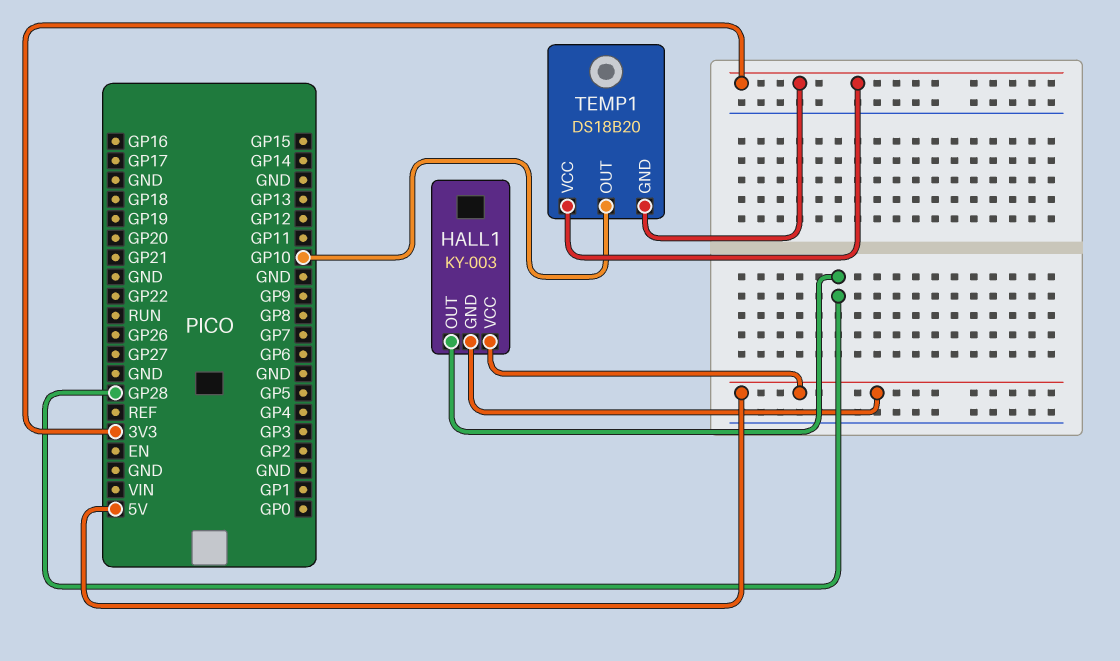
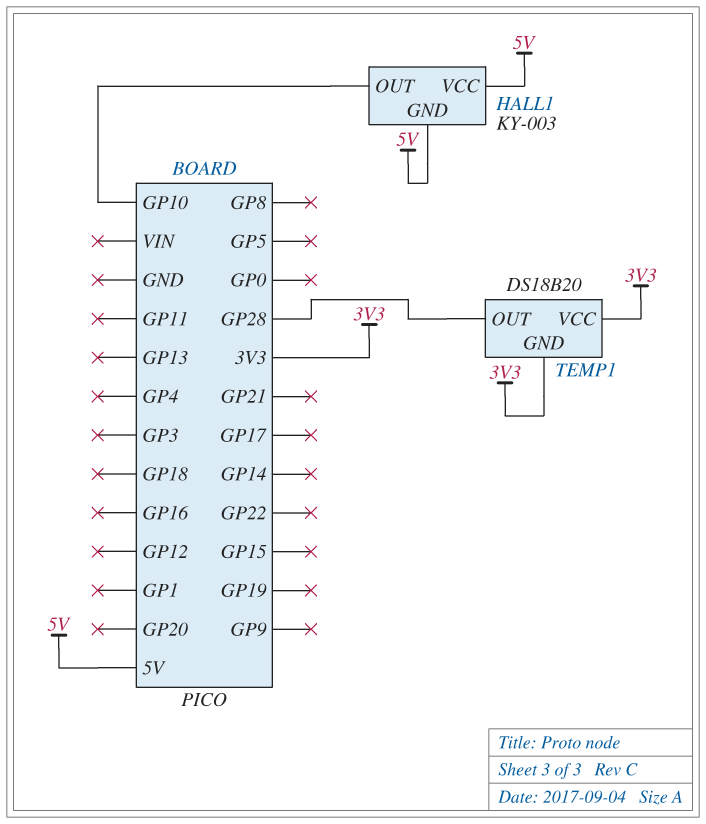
HALL1 pin OUT: GP28 -> GP10
TEMP1 pin OUT: GP10 -> GP28

